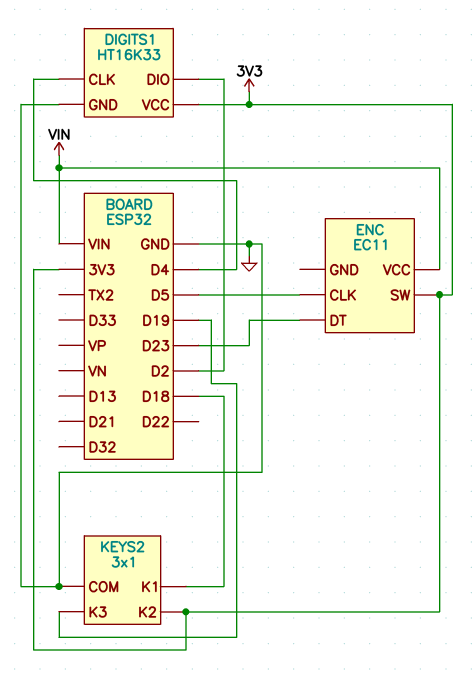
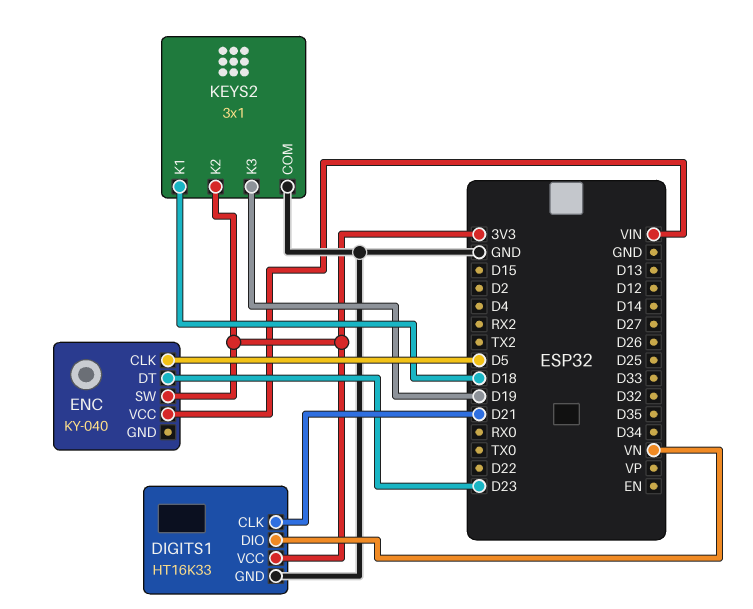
DIGITS1 pin CLK: D4 -> D21
DIGITS1 pin DIO: D2 -> VN
ENC: EC11 -> KY-040

